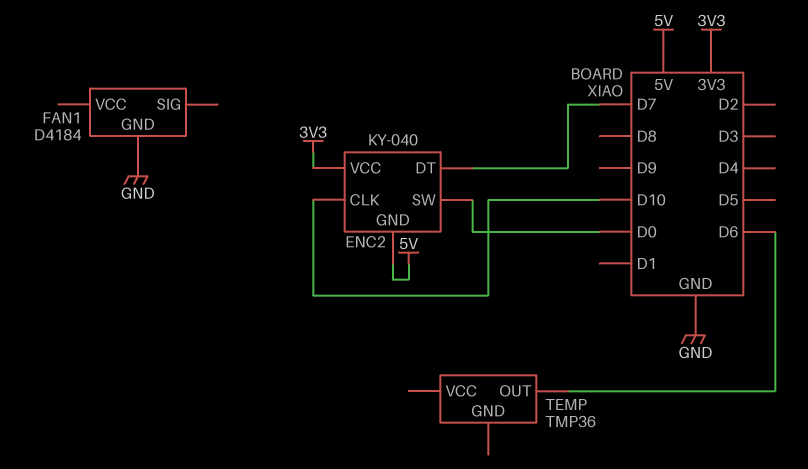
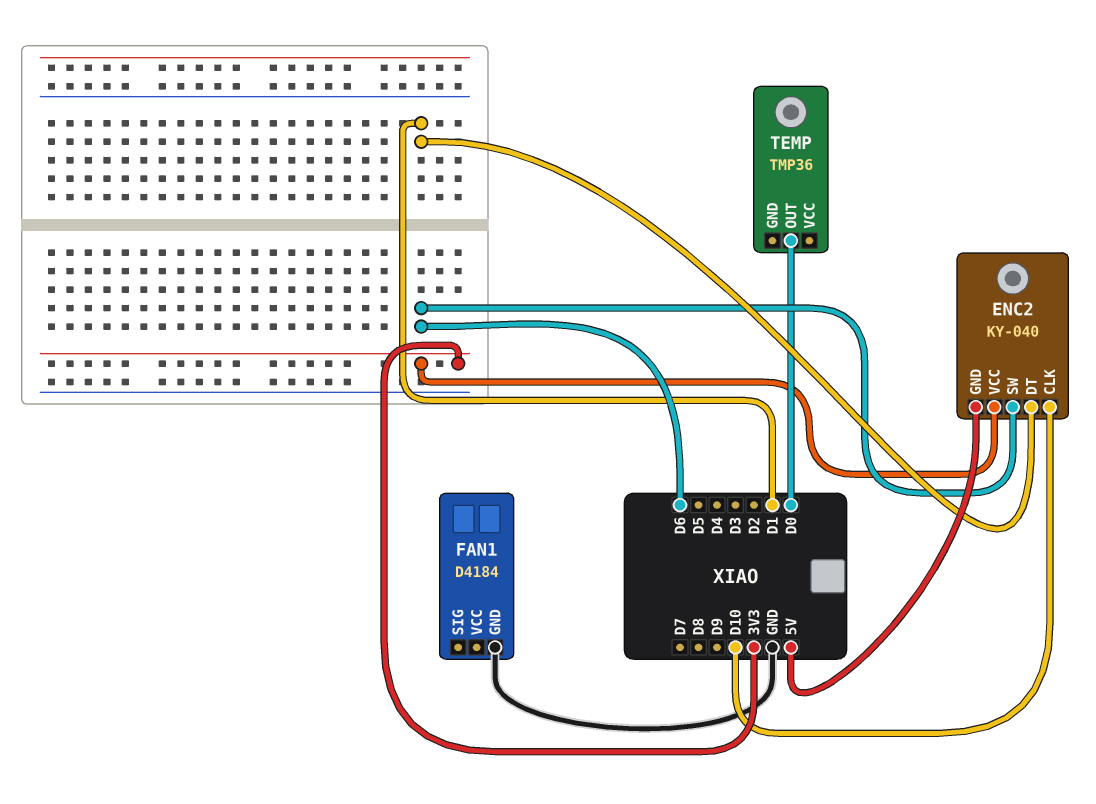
ENC2 pin DT: D7 -> D1
ENC2 pin SW: D0 -> D6
TEMP pin OUT: D6 -> D0

